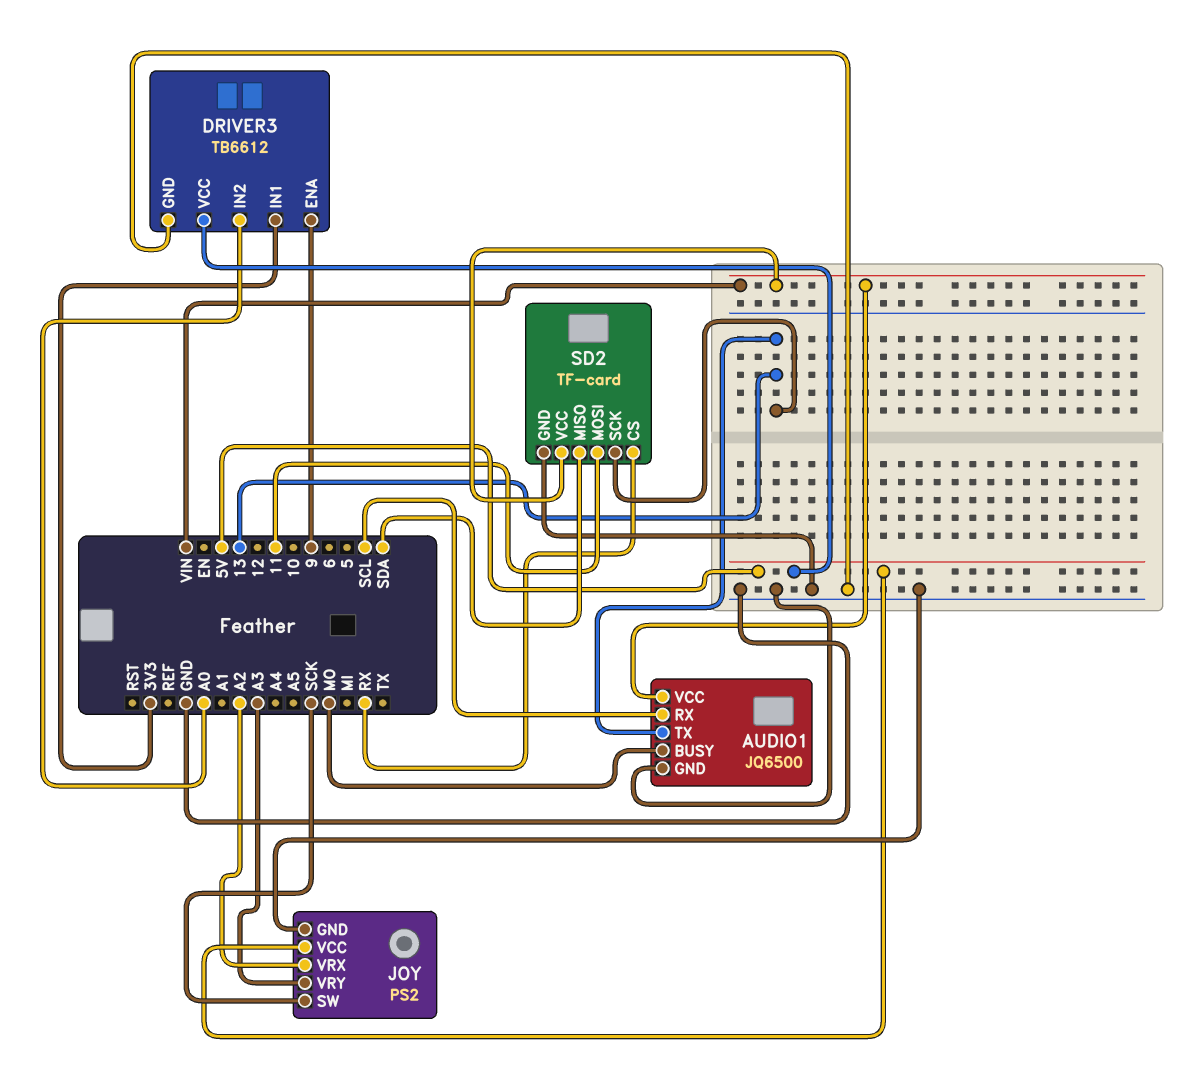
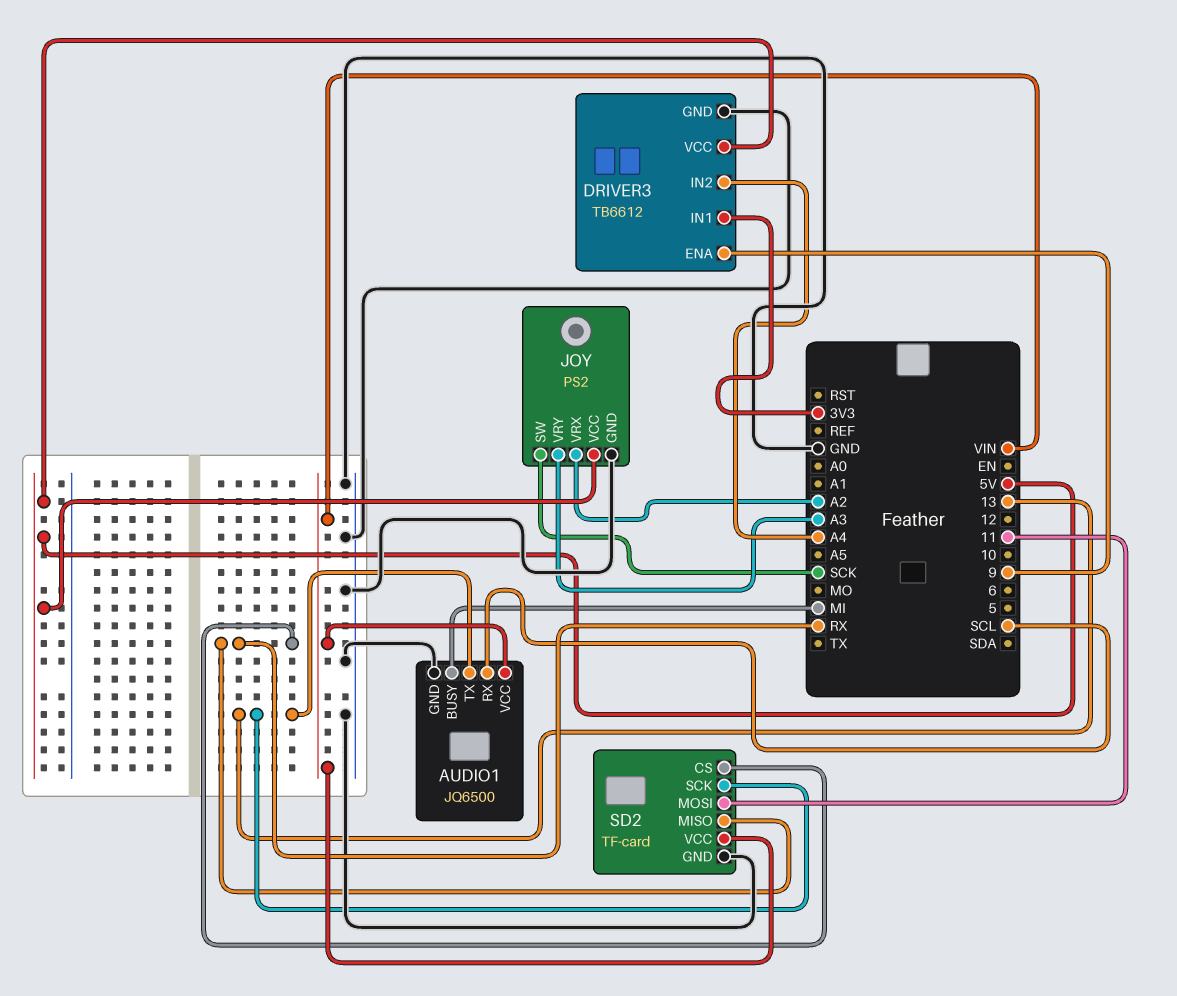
AUDIO1 pin BUSY: MO -> MI
DRIVER3 pin IN2: A0 -> A4
SD2 pin MISO: SDA -> RX

